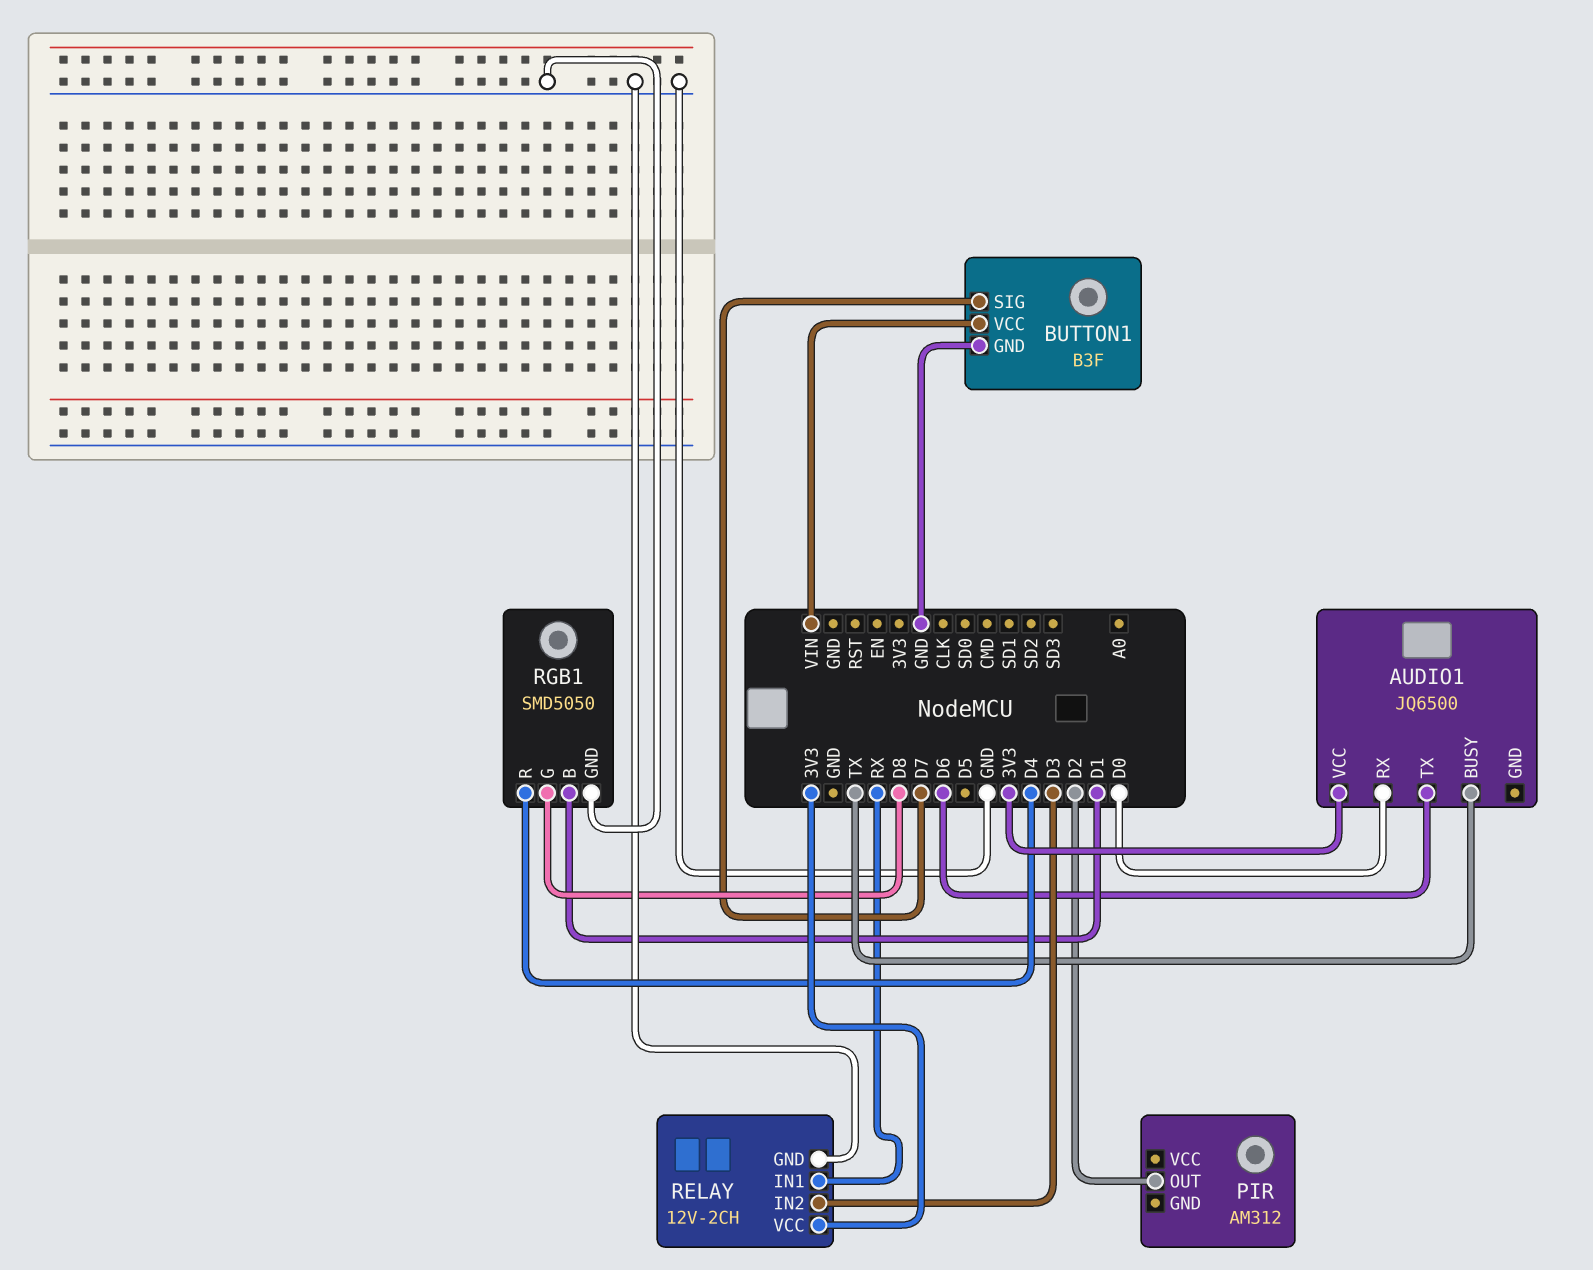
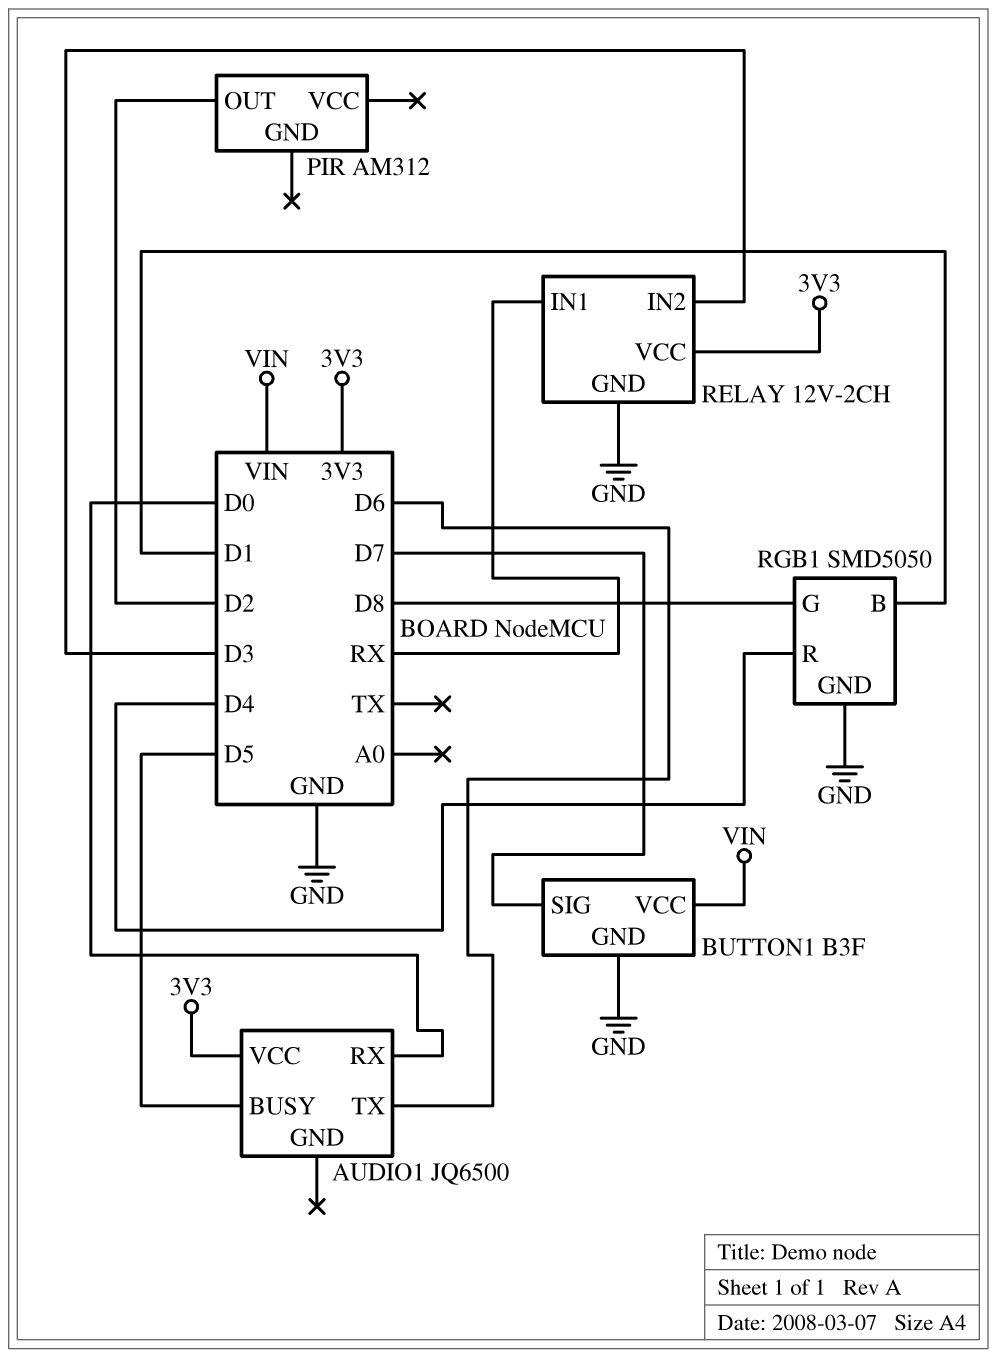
AUDIO1 pin BUSY: TX -> D5

